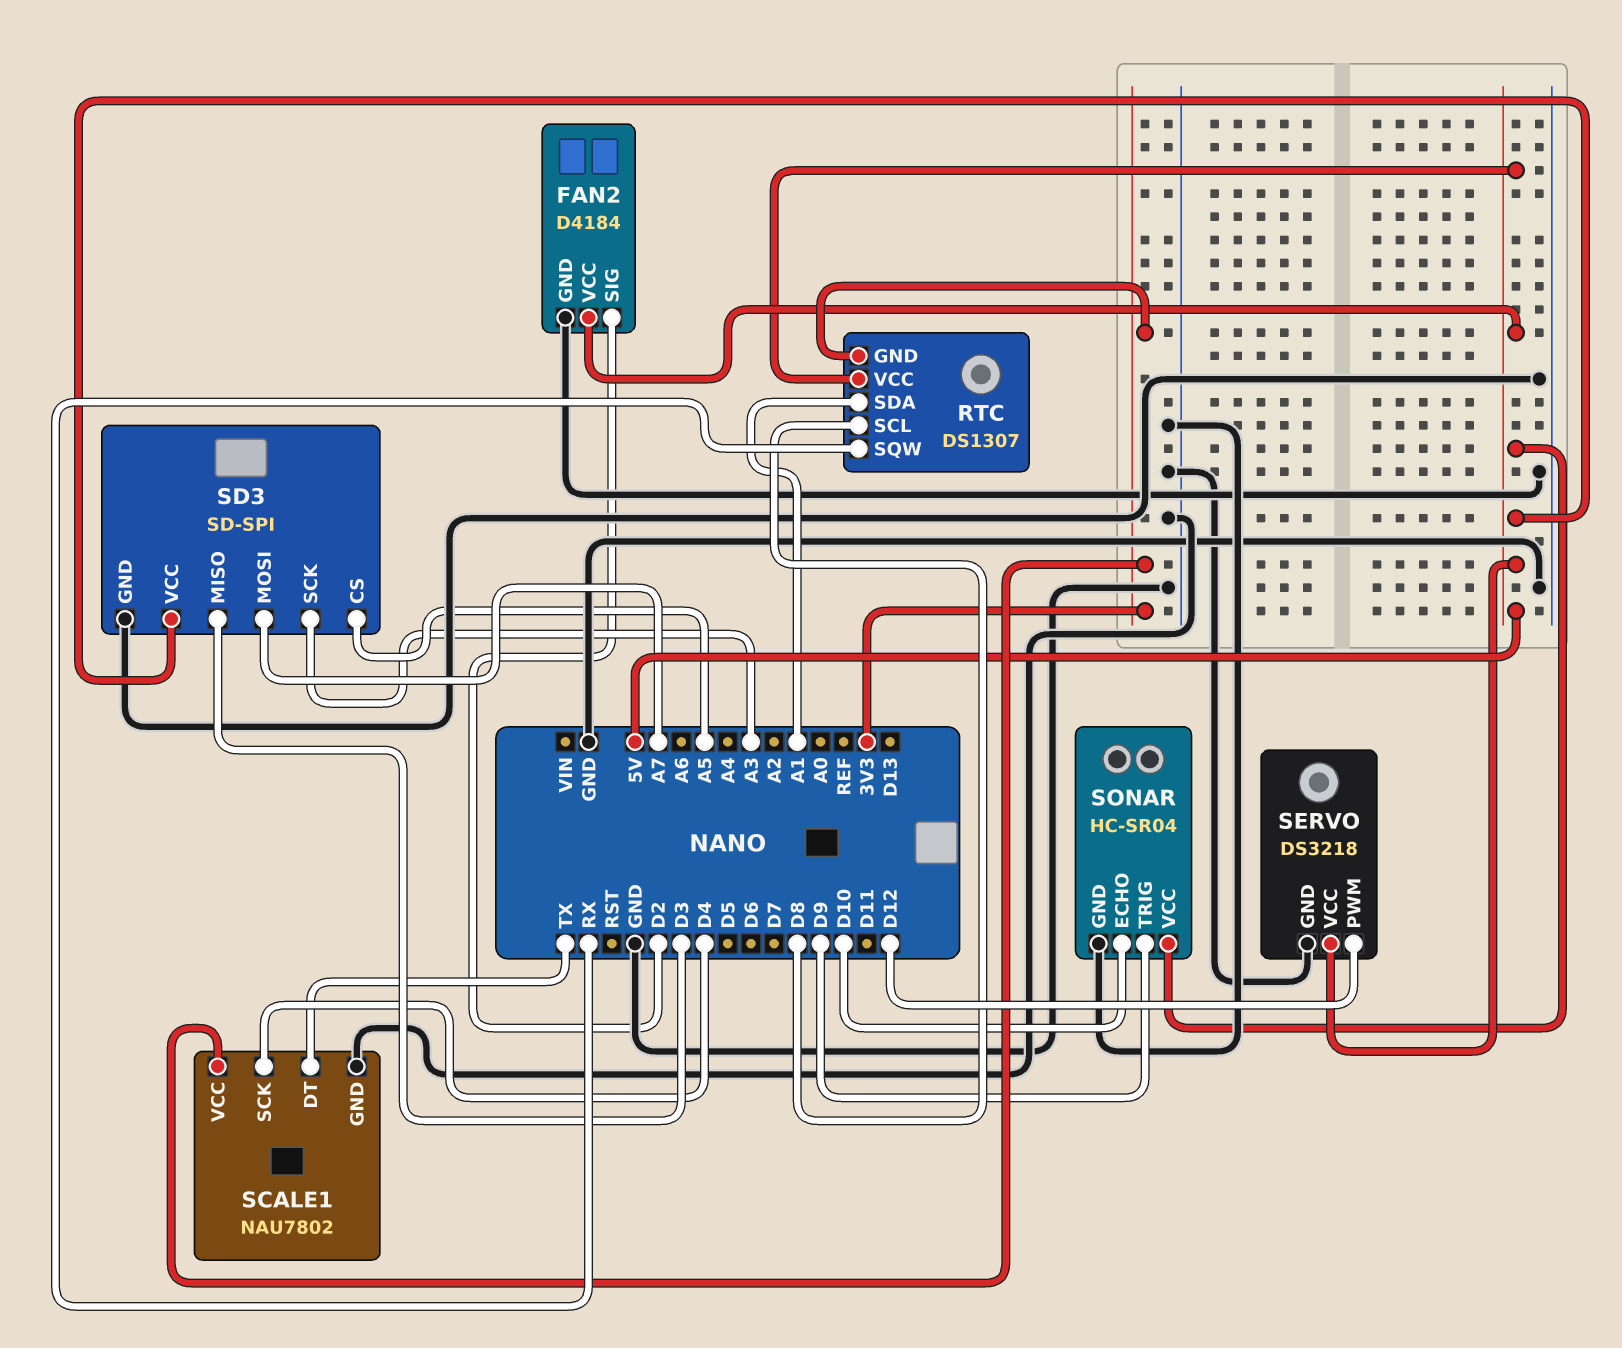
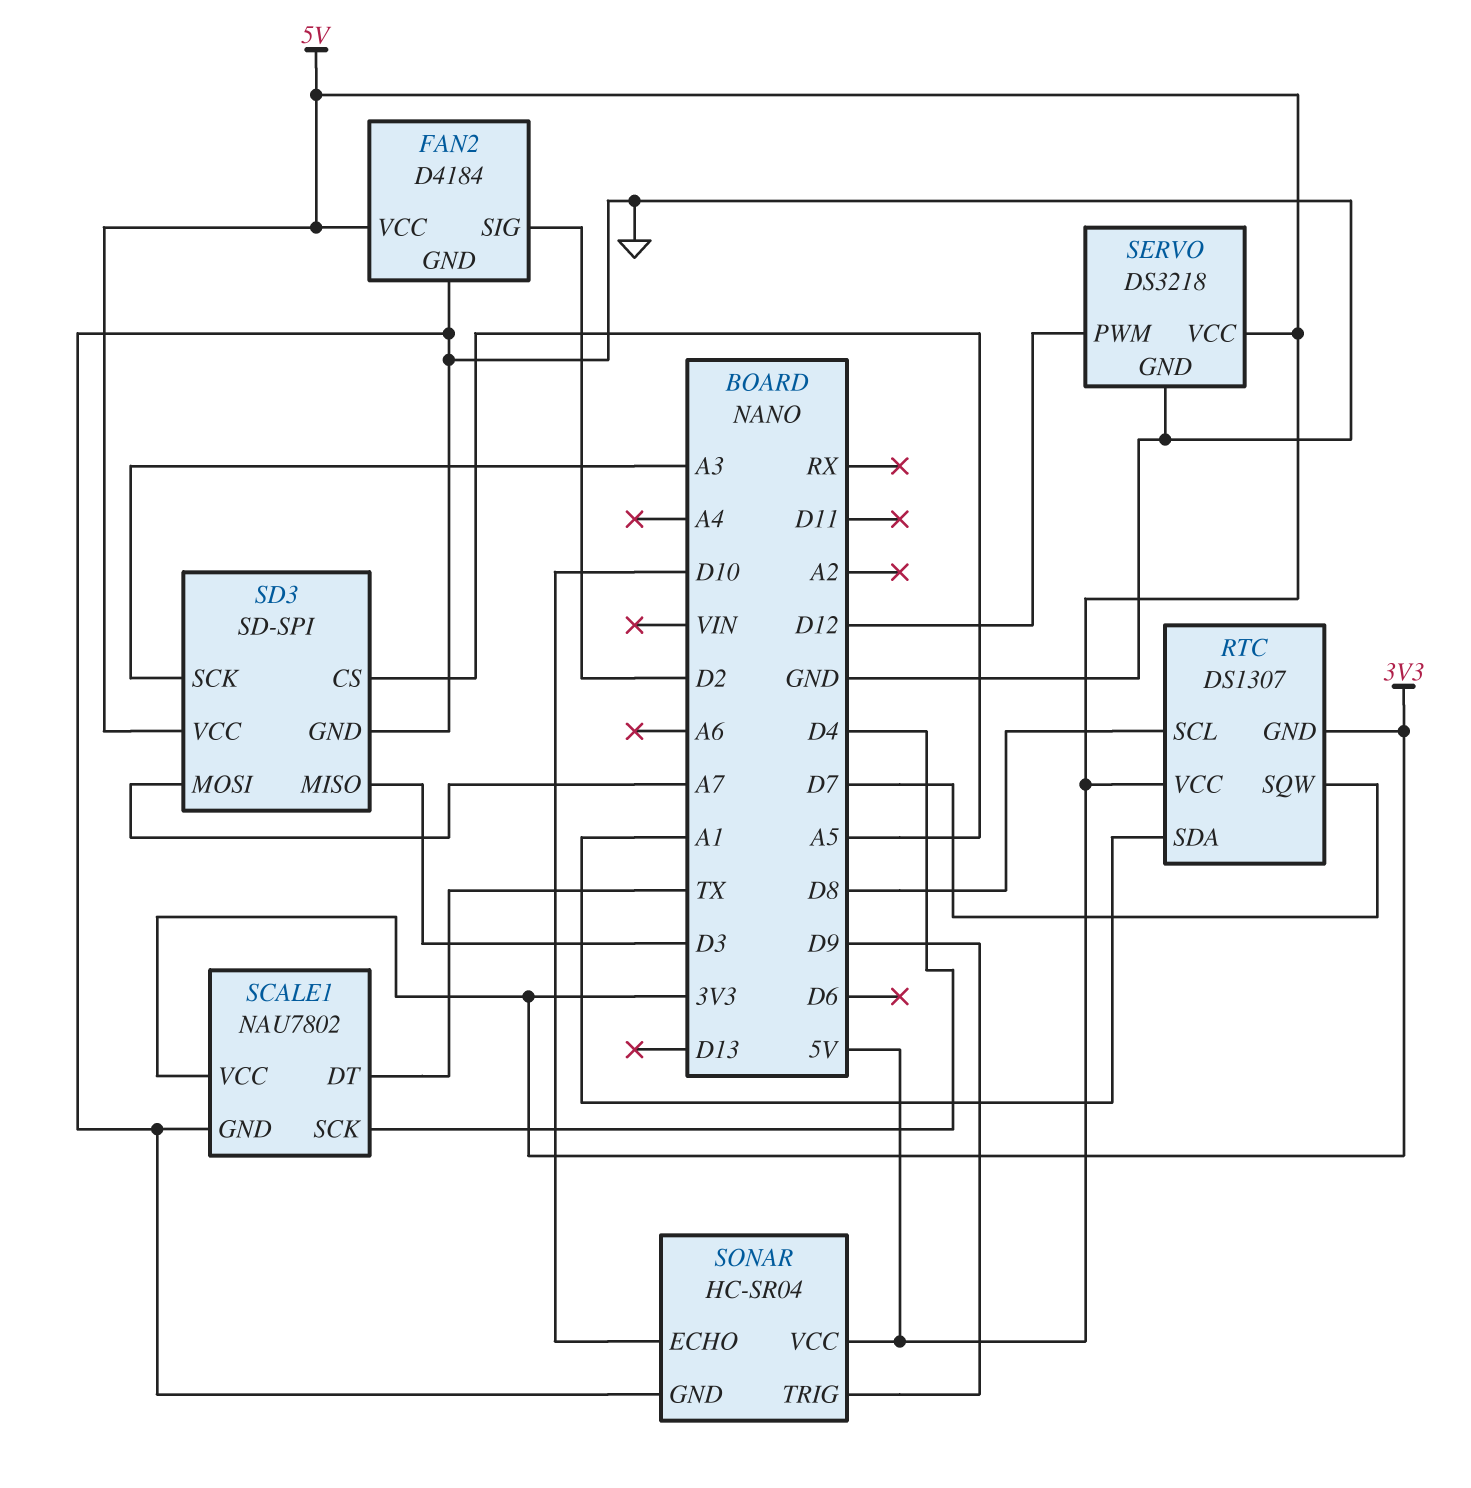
RTC pin SQW: RX -> D7

